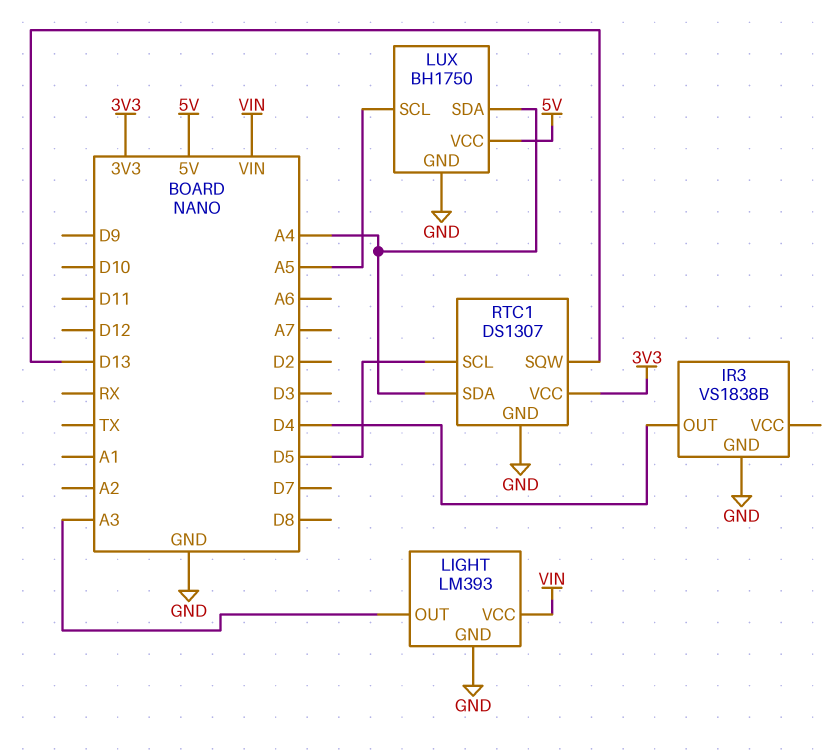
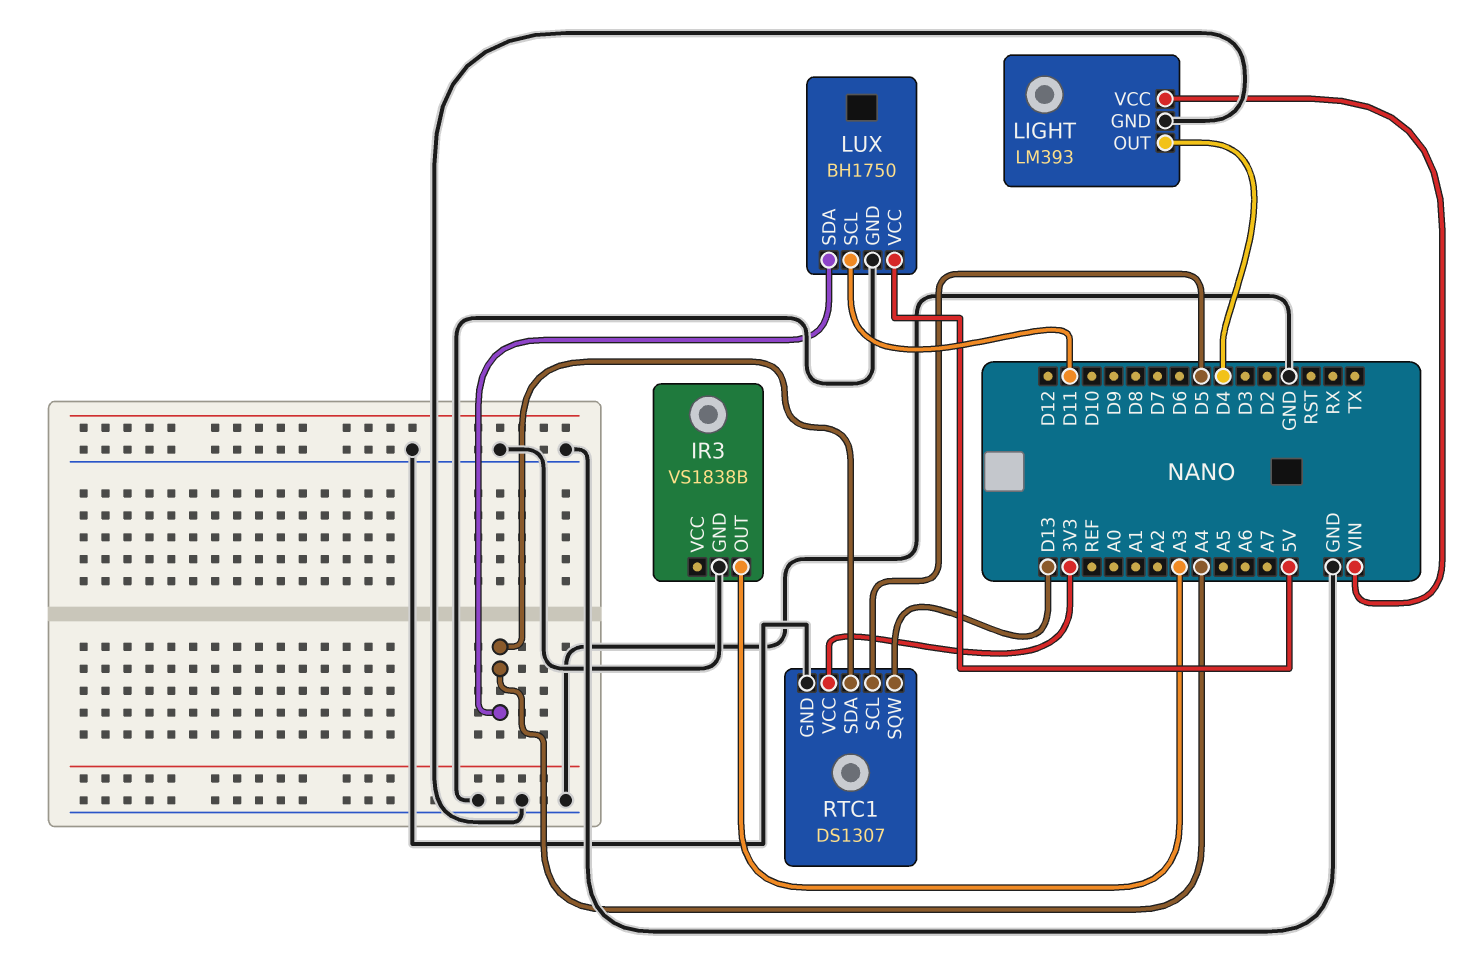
IR3 pin OUT: D4 -> A3
LIGHT pin OUT: A3 -> D4
LUX pin SCL: A5 -> D11

